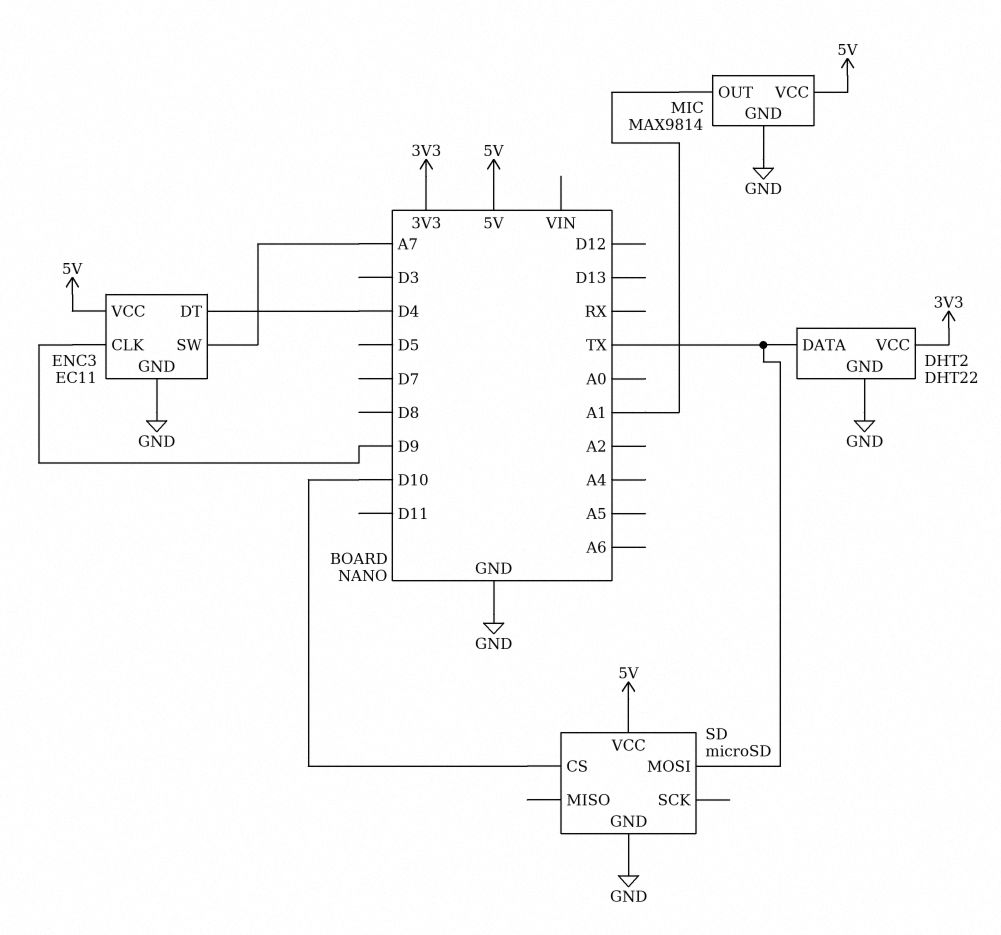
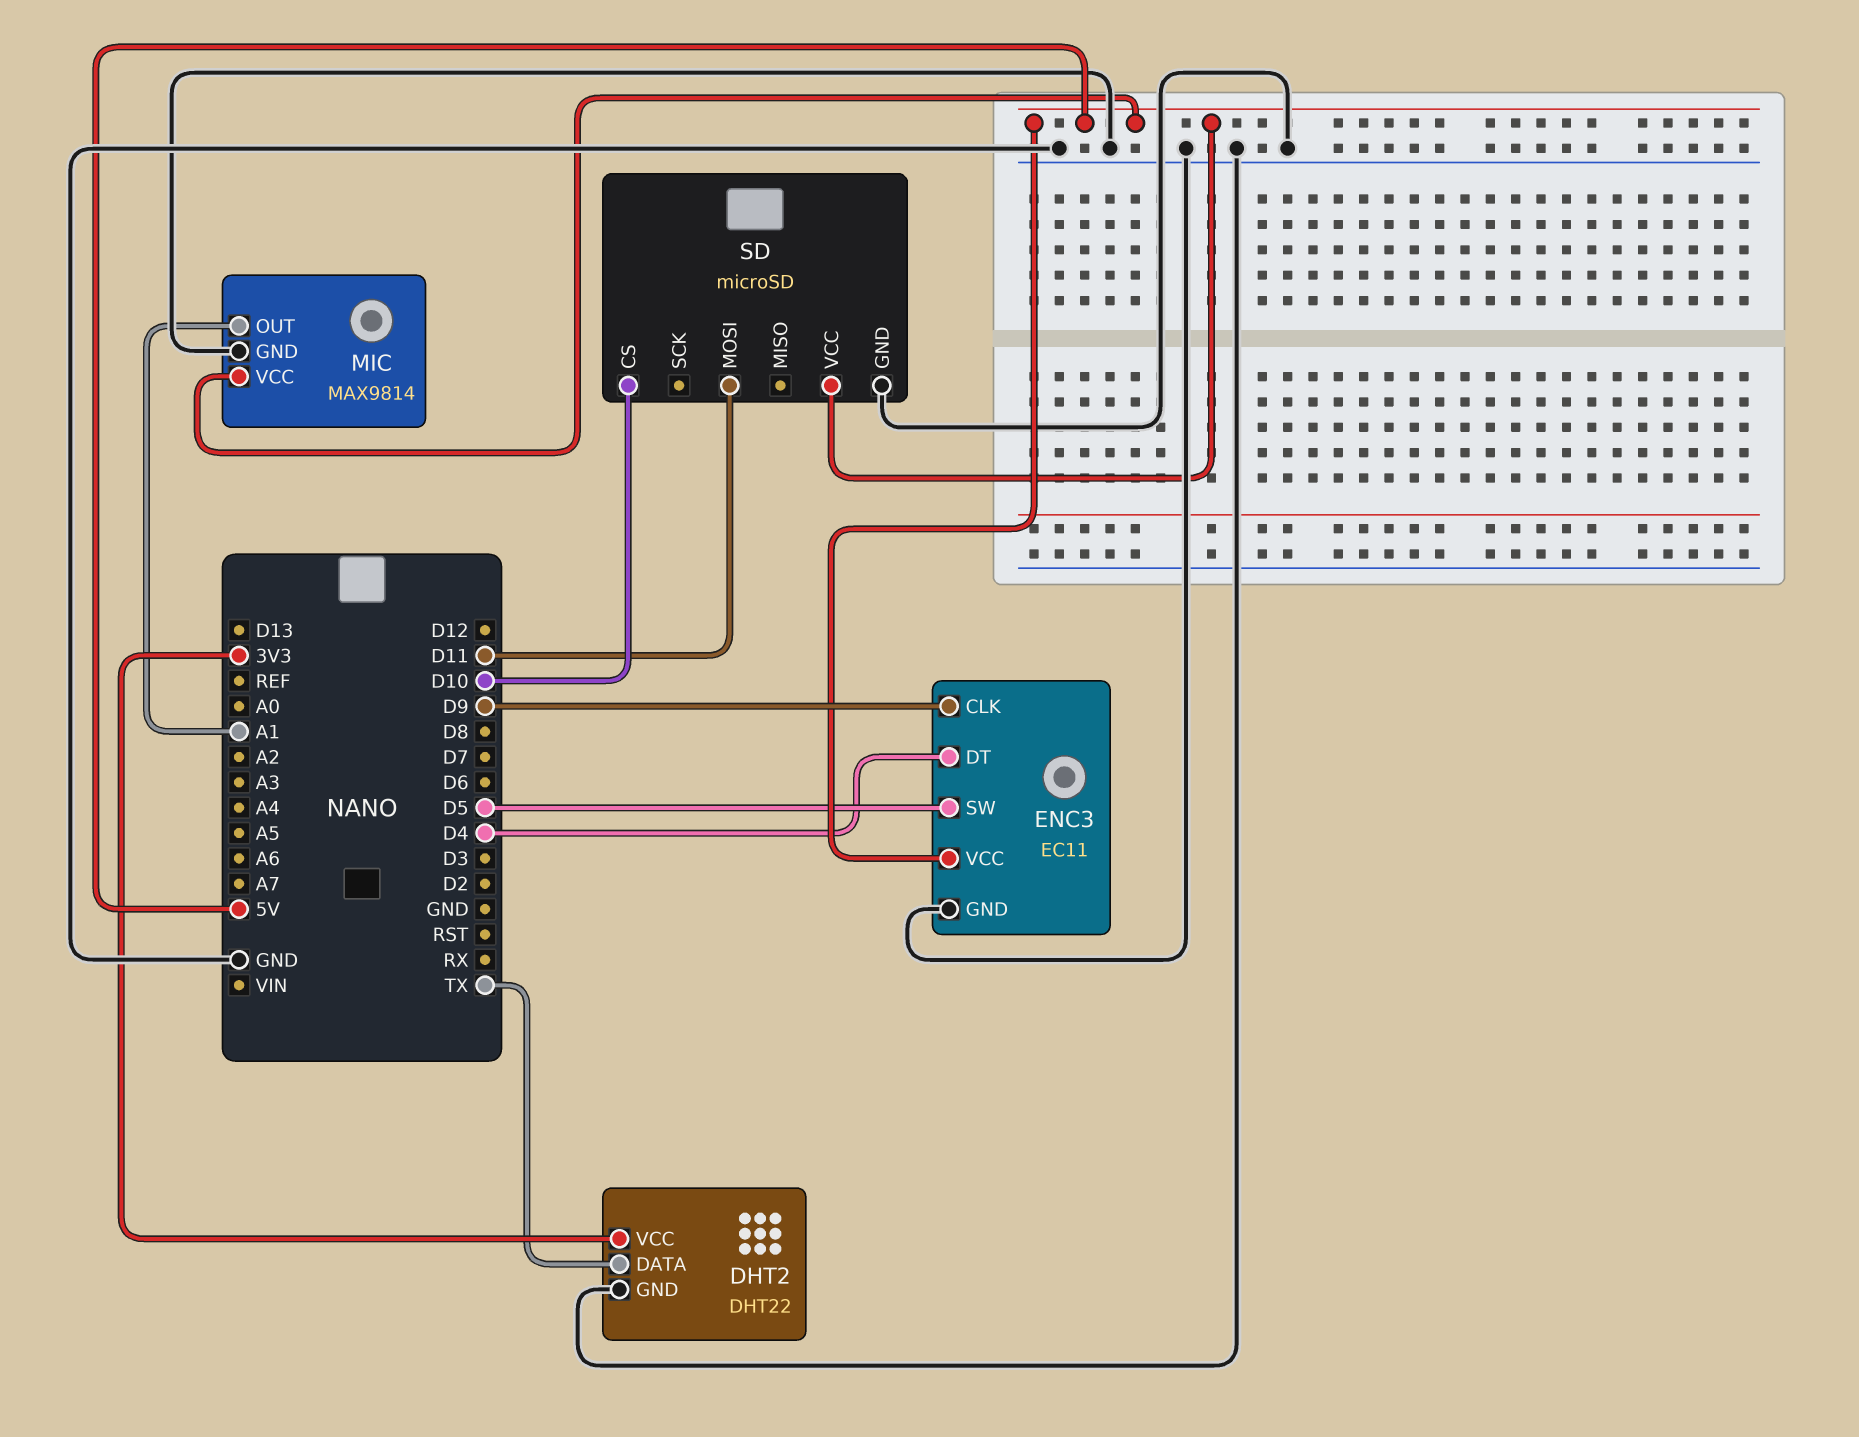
ENC3 pin SW: A7 -> D5
SD pin MOSI: TX -> D11

